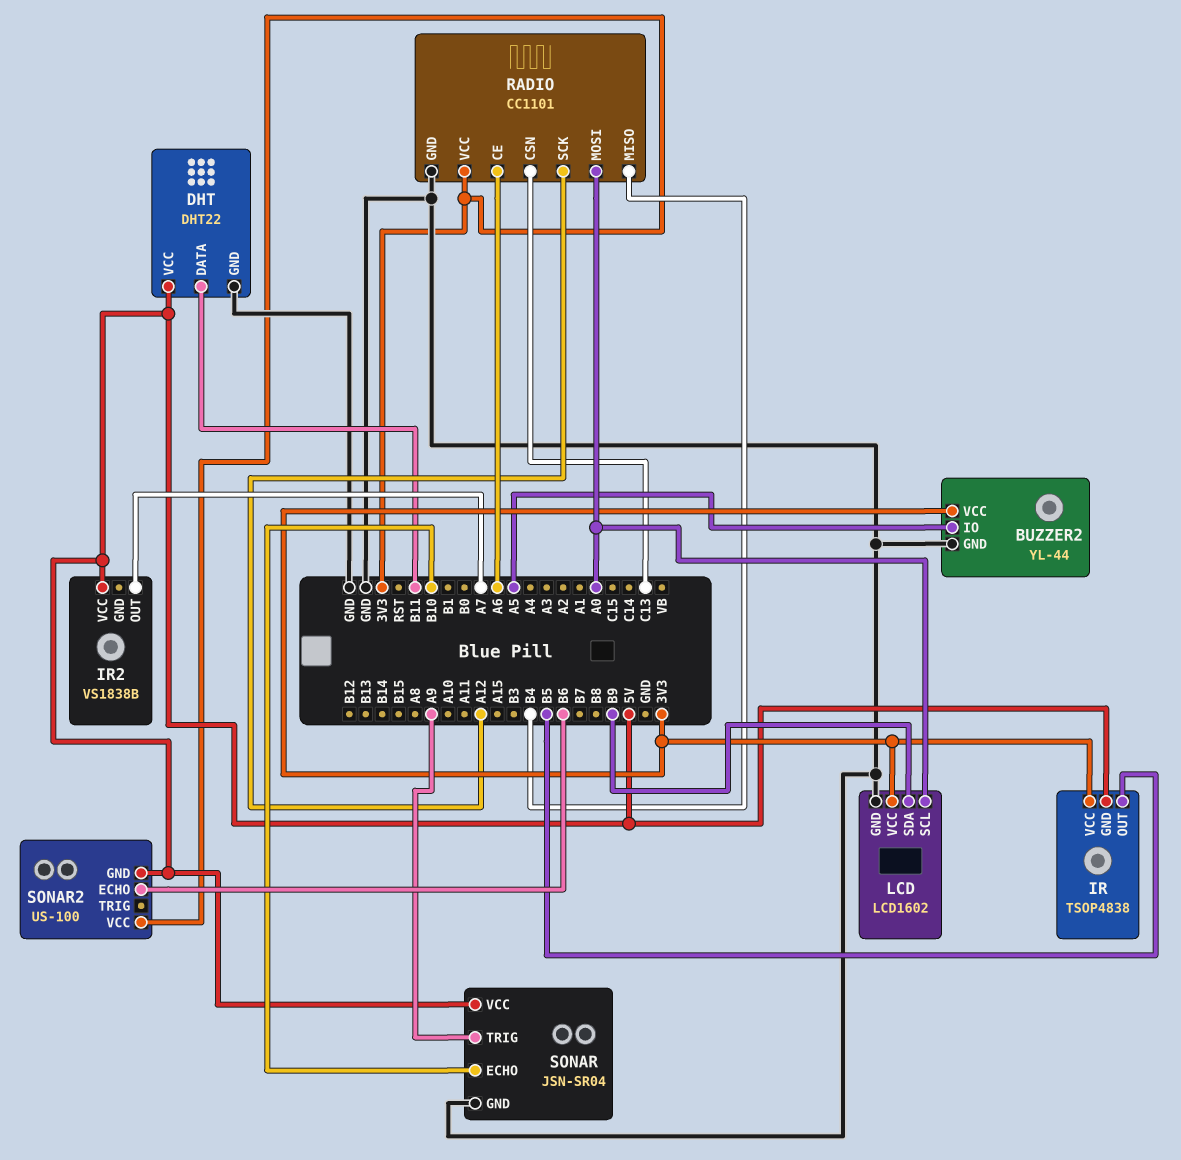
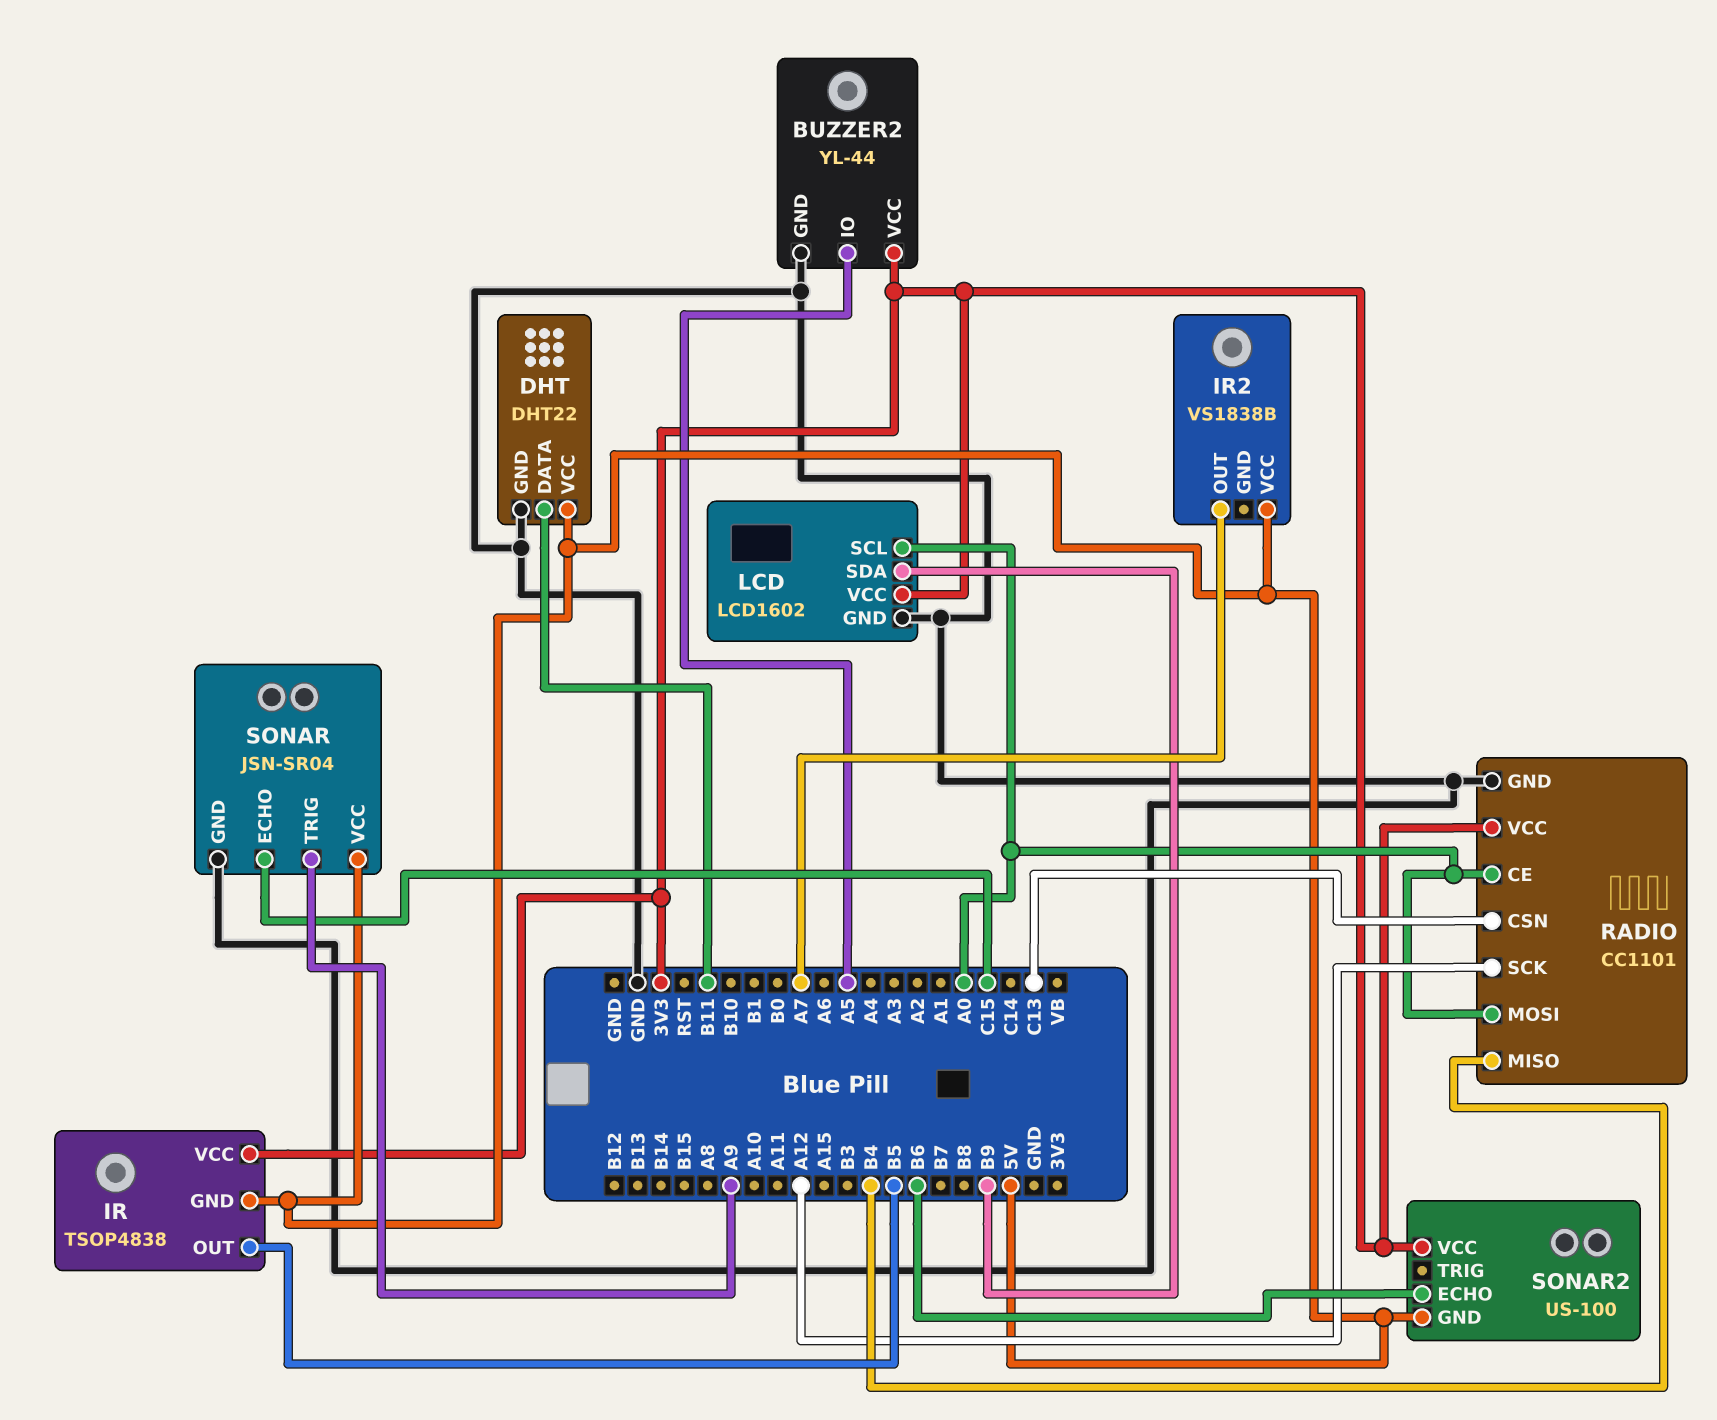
RADIO pin CE: A6 -> A0
SONAR pin ECHO: B10 -> C15

